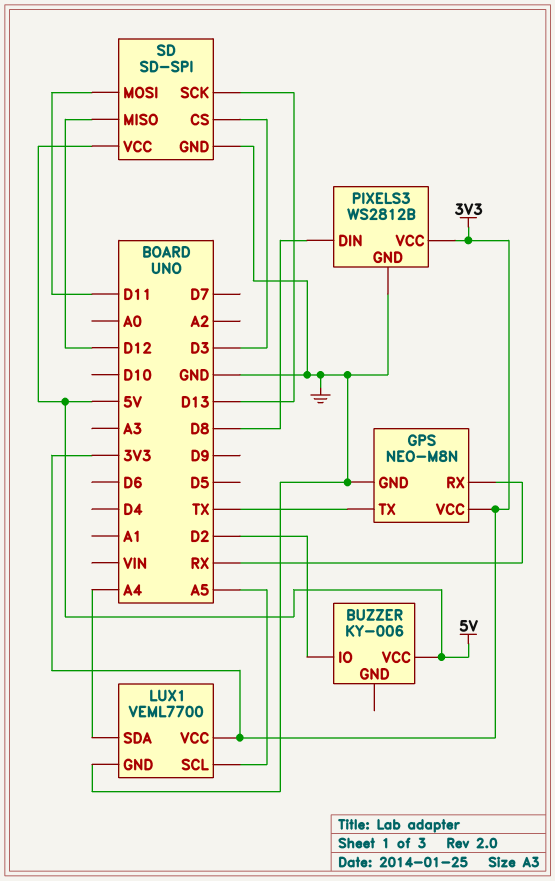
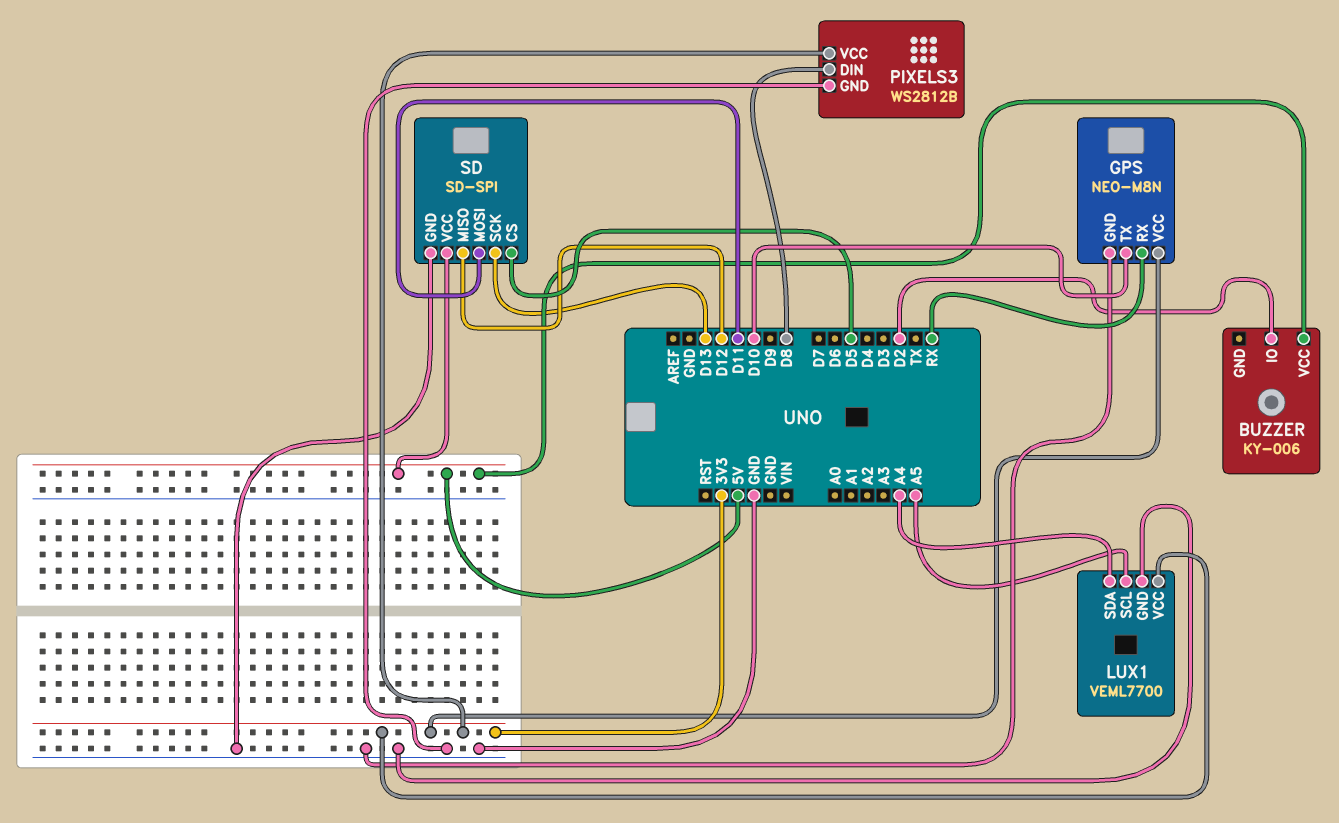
GPS pin TX: TX -> D10
SD pin CS: D3 -> D5

